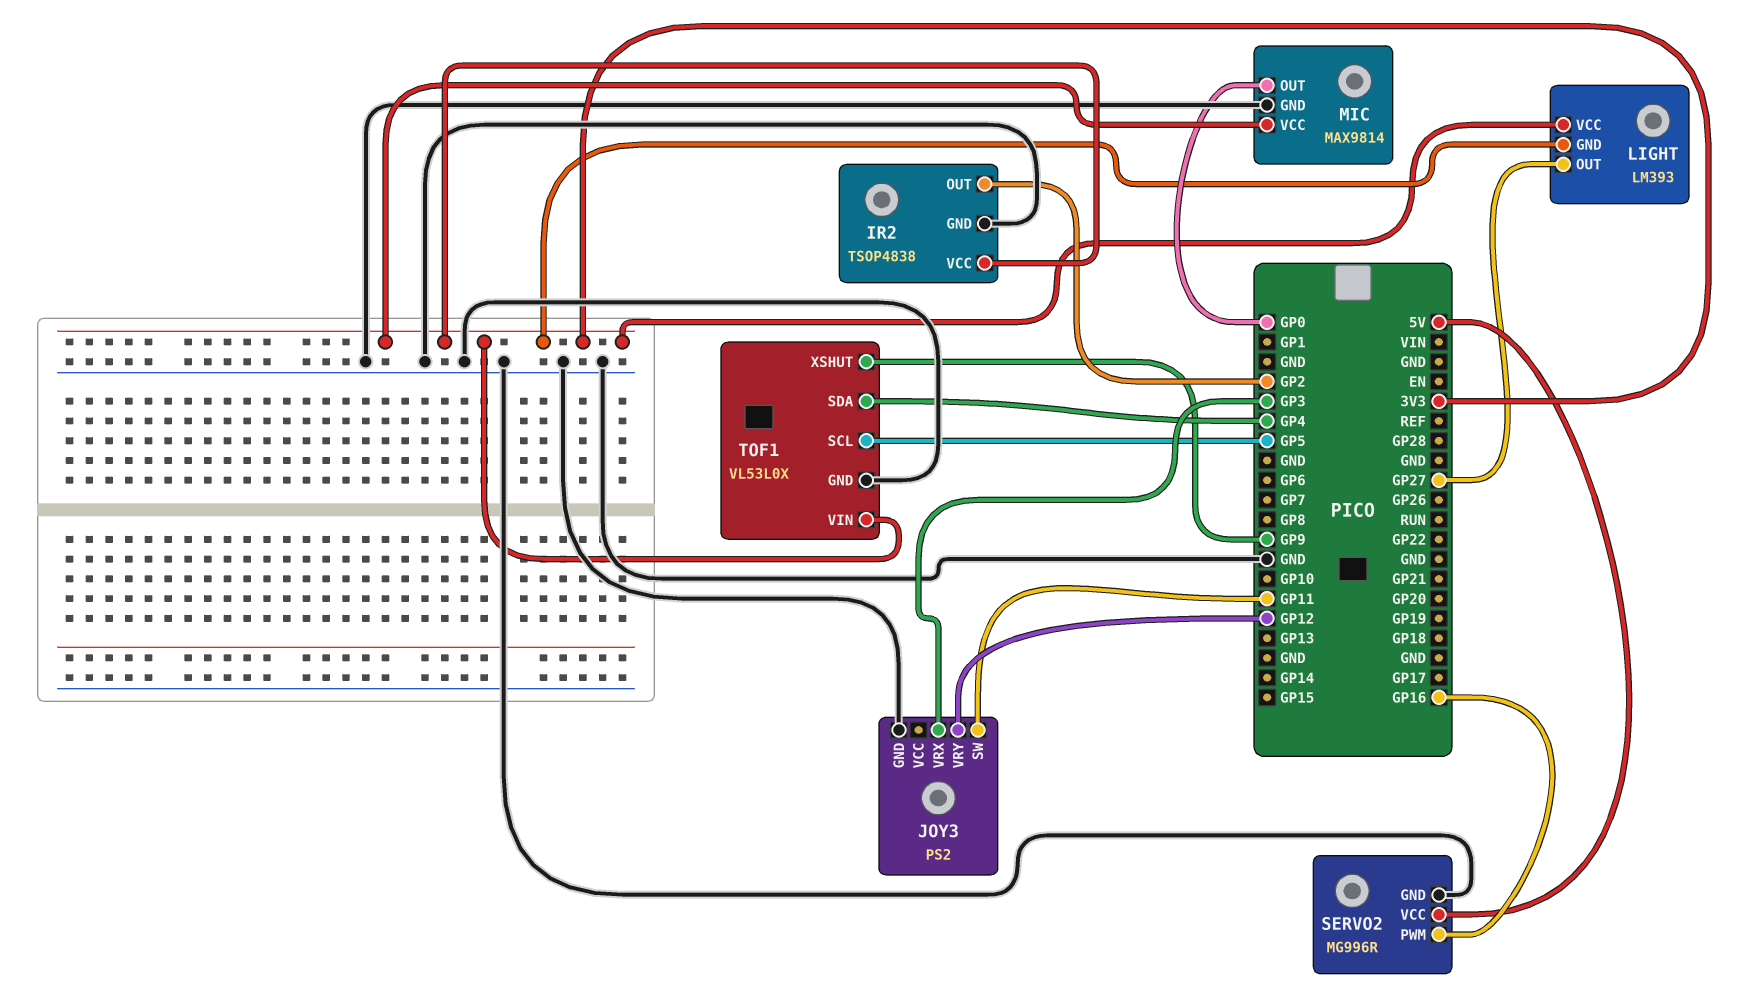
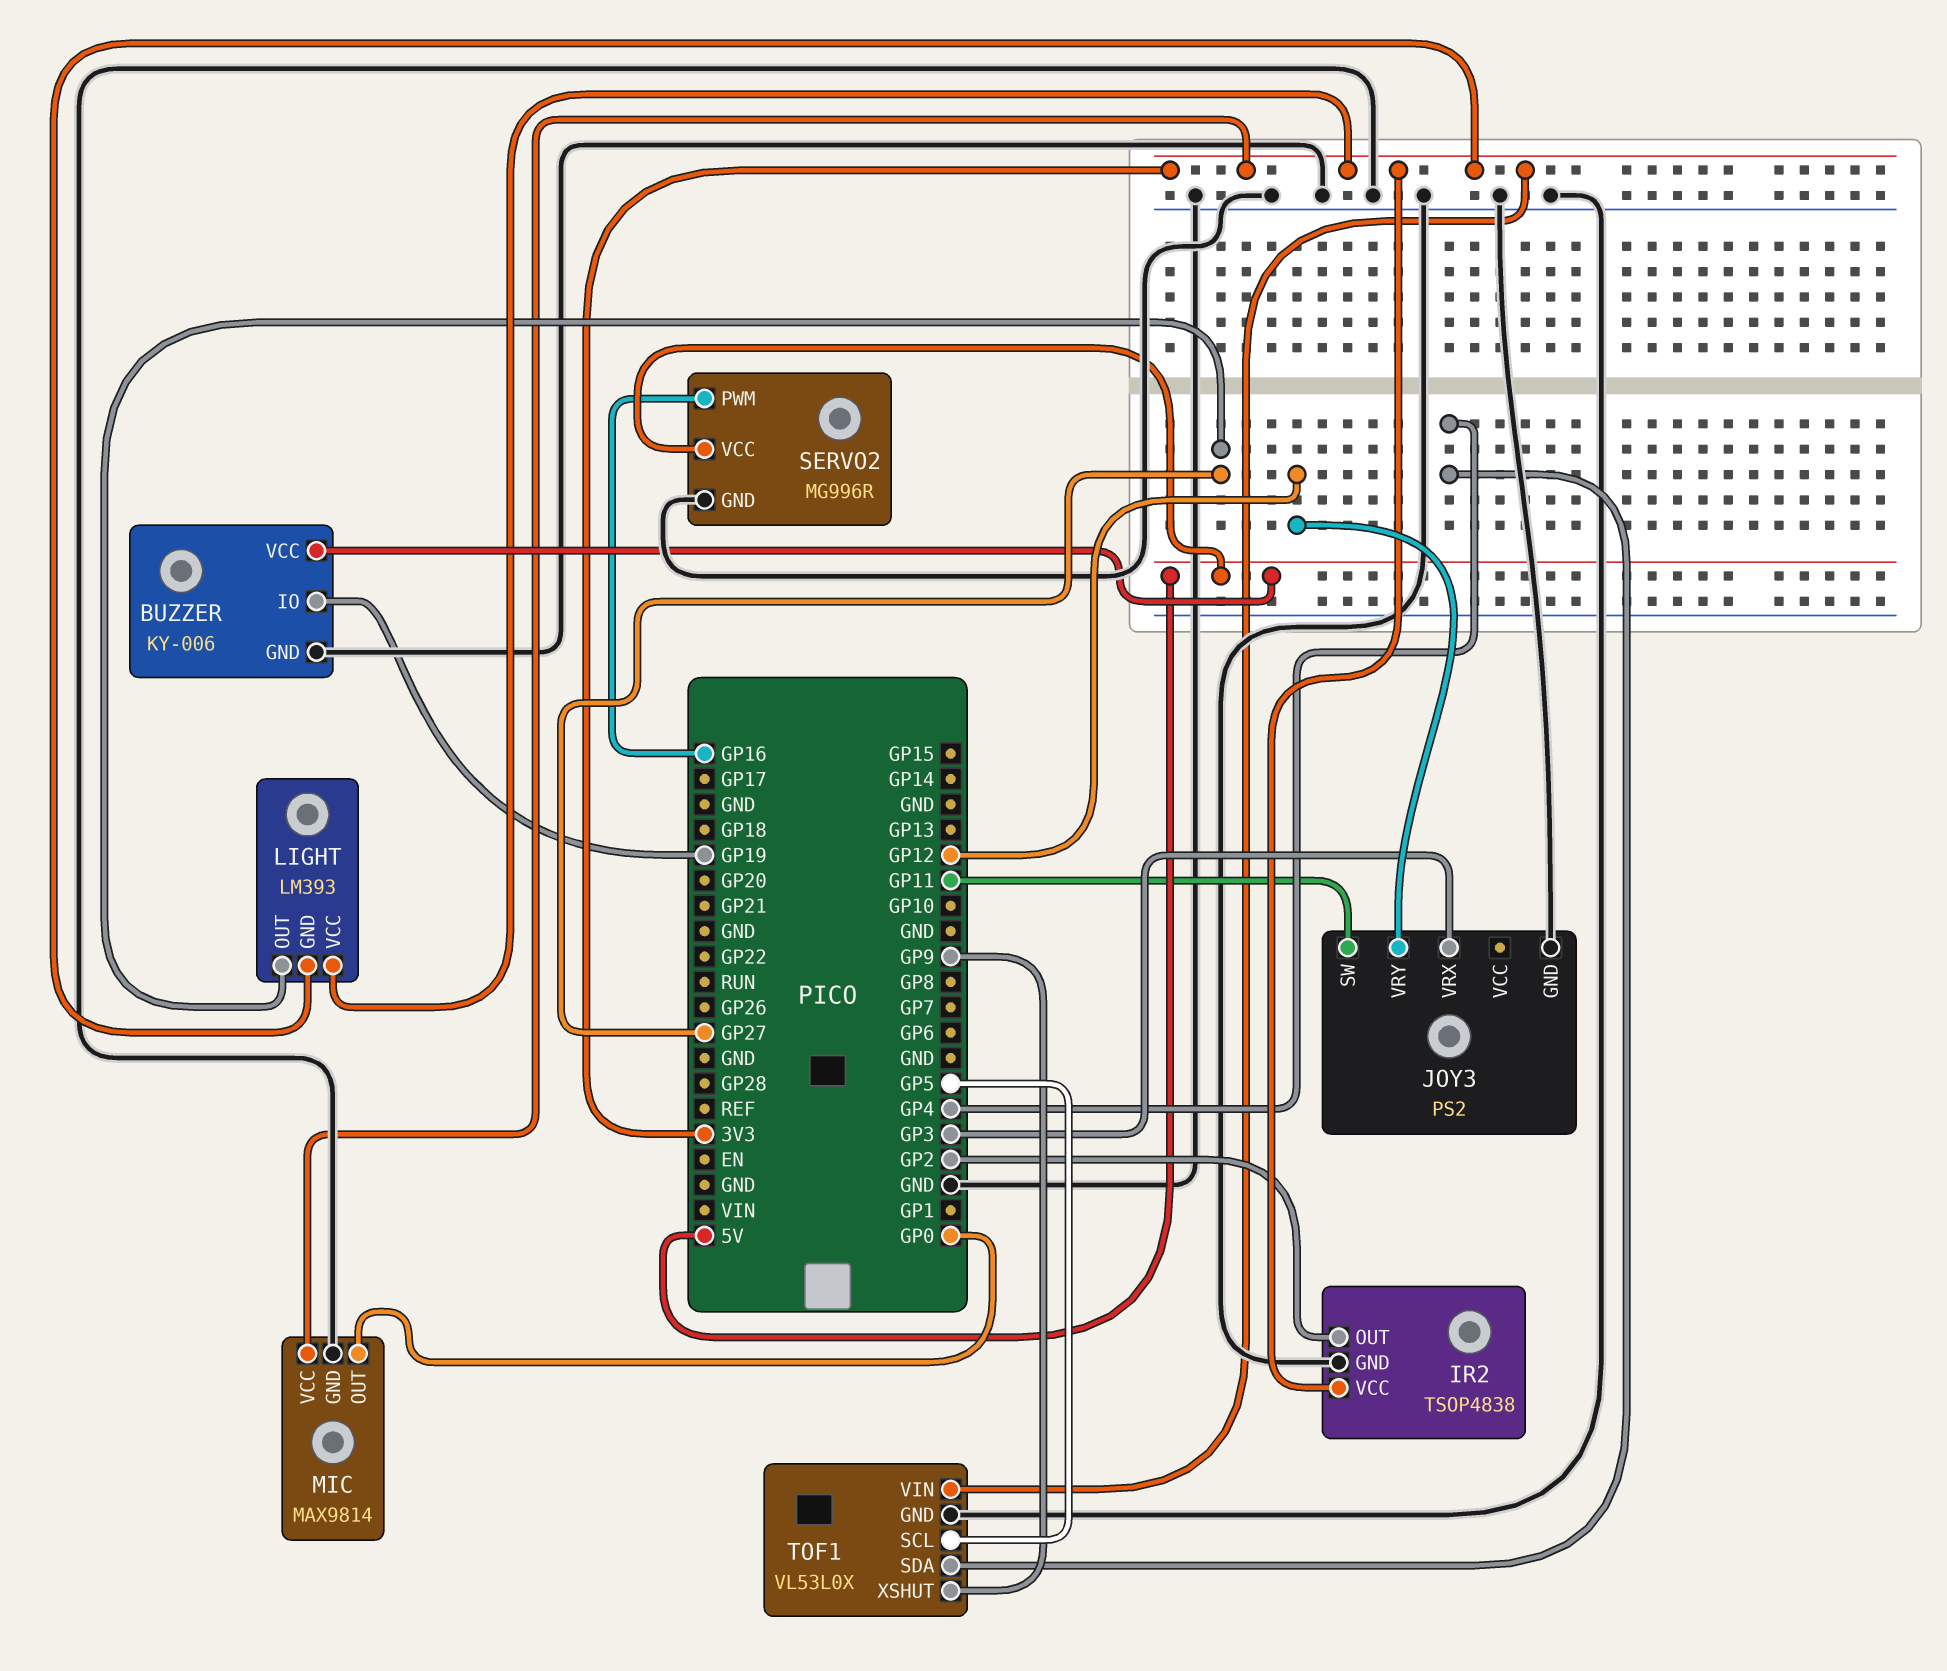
BUZZER: none -> KY-006
BUZZER pin GND: none -> GND
BUZZER pin IO: none -> GP19
BUZZER pin VCC: none -> 5V

